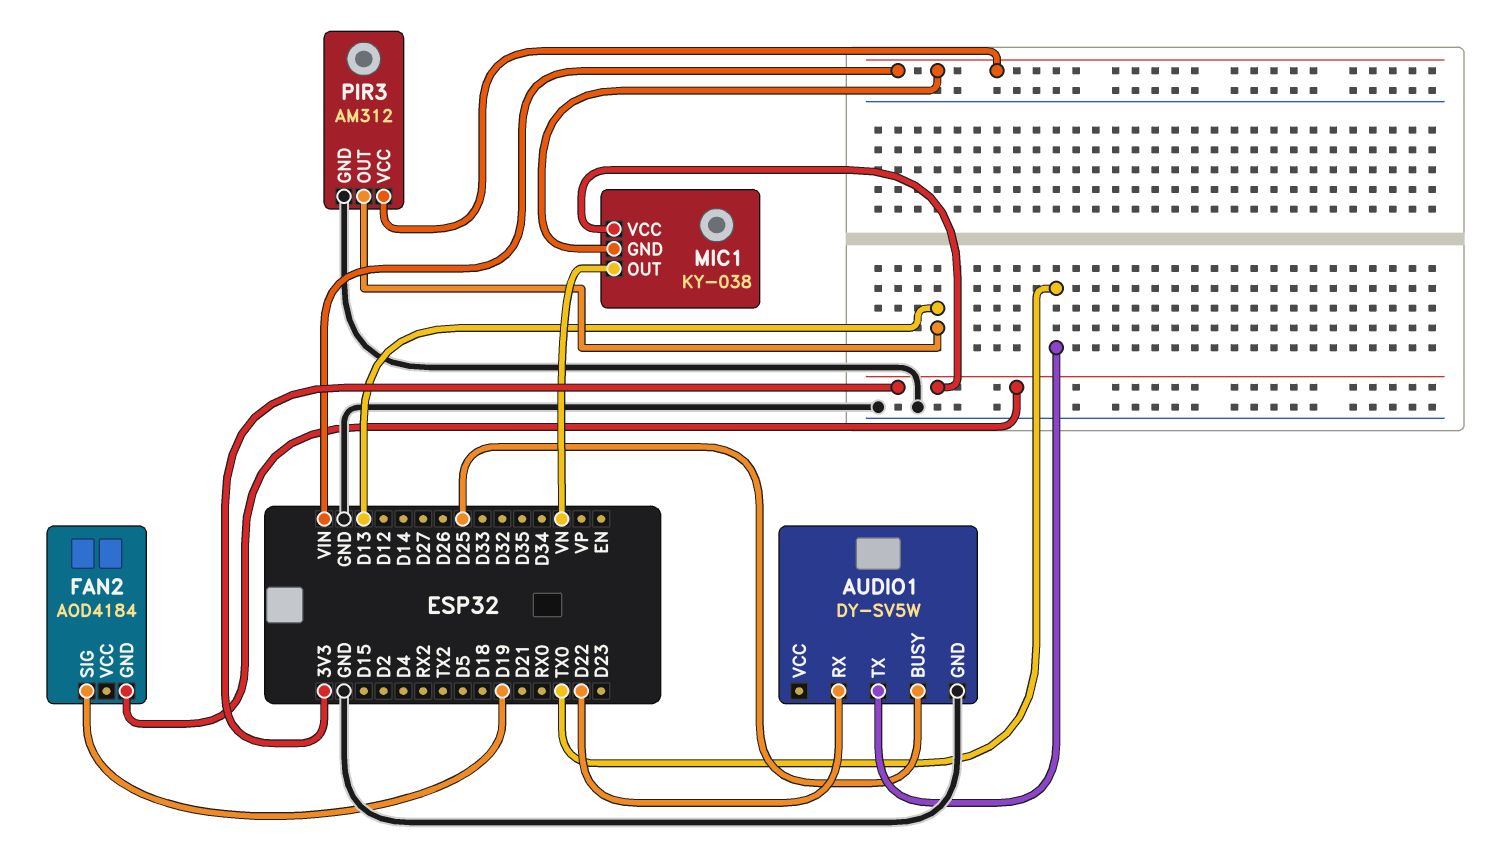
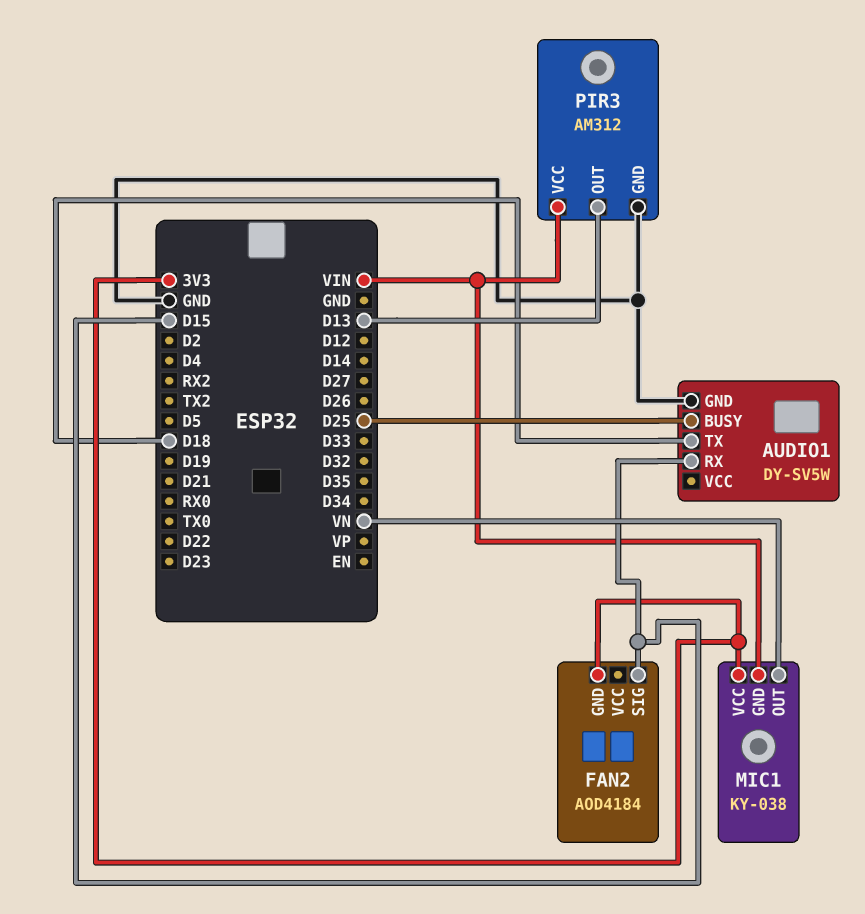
AUDIO1 pin RX: D22 -> D15
AUDIO1 pin TX: TX0 -> D18
FAN2 pin SIG: D19 -> D15

